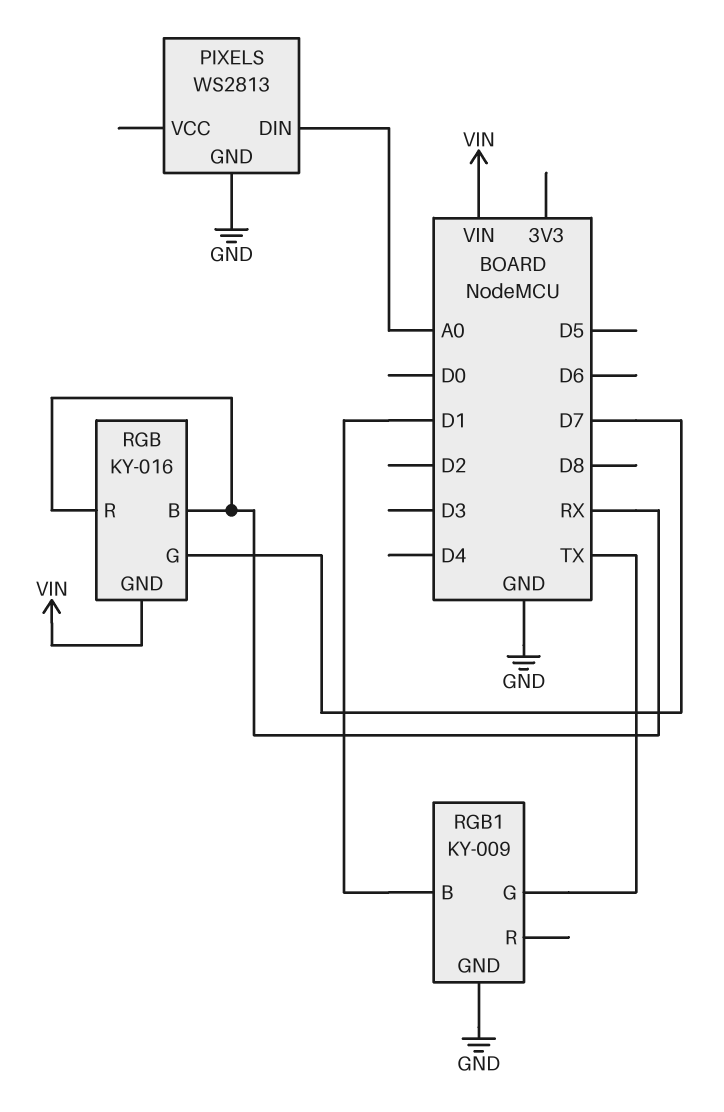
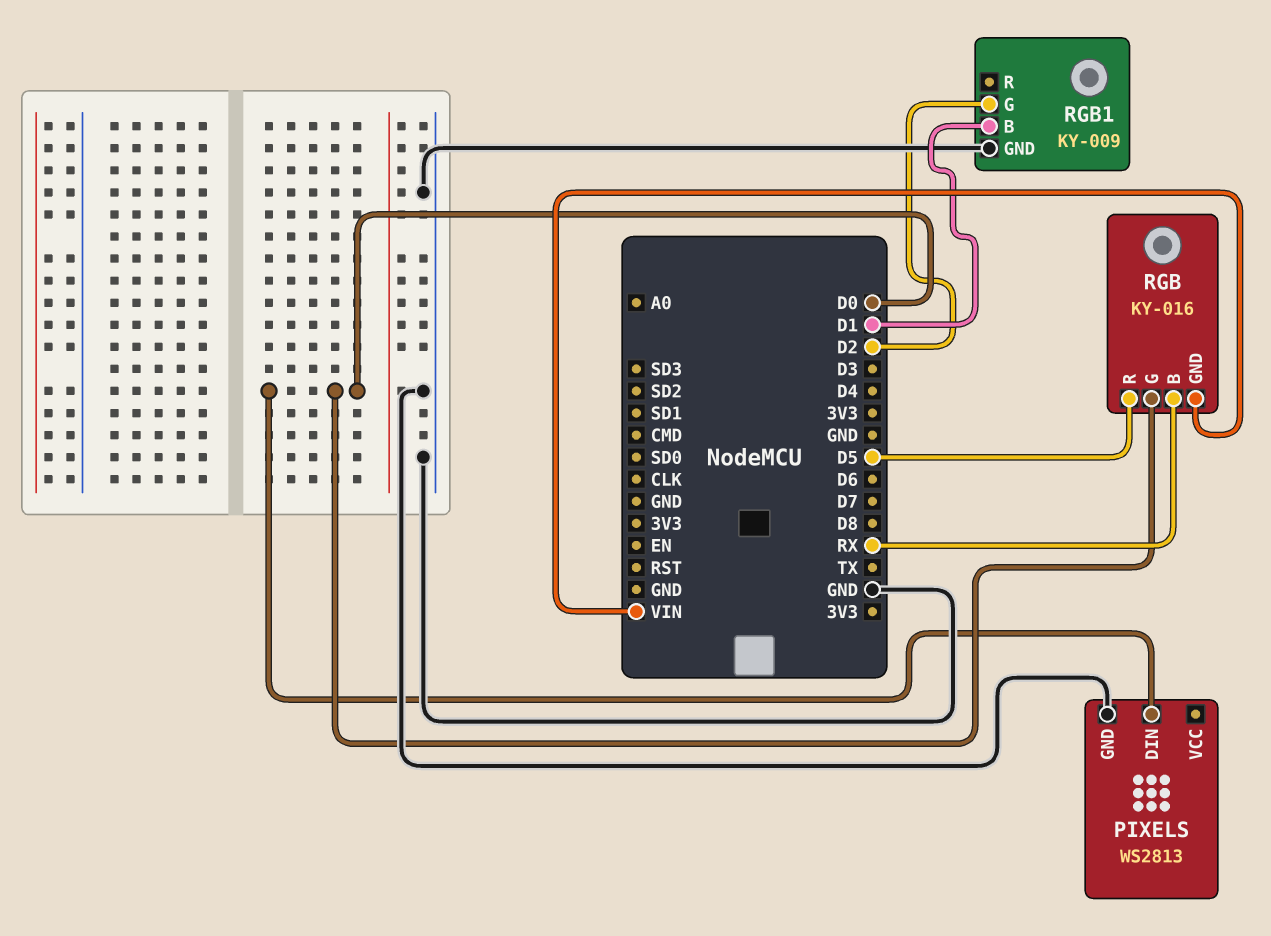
PIXELS pin DIN: A0 -> D0
RGB pin G: D7 -> D0
RGB pin R: RX -> D5
RGB1 pin G: TX -> D2

